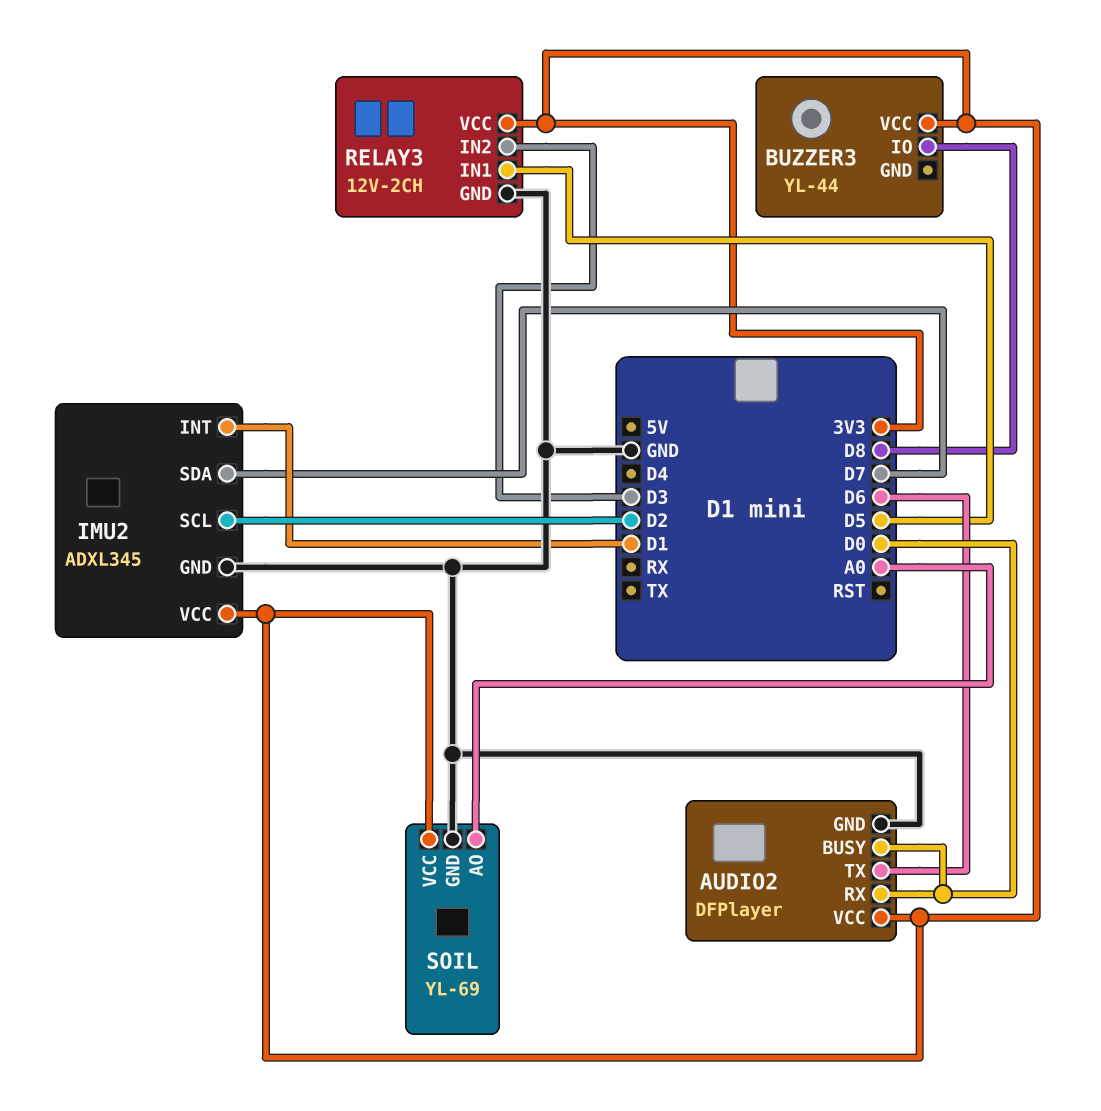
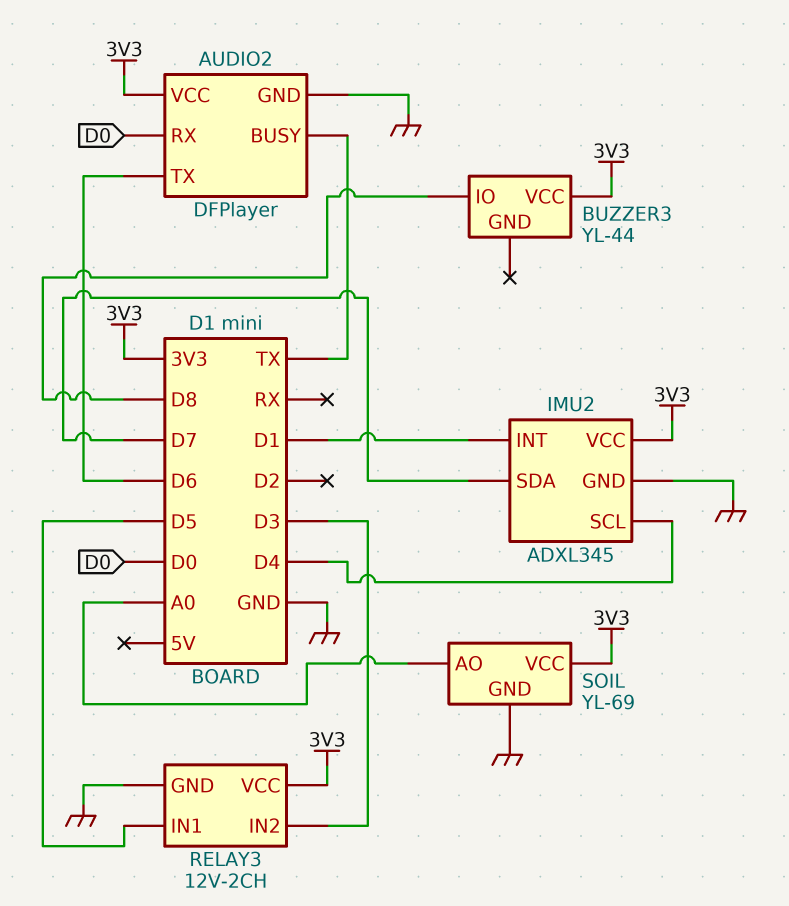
AUDIO2 pin BUSY: D0 -> TX
IMU2 pin SCL: D2 -> D4

